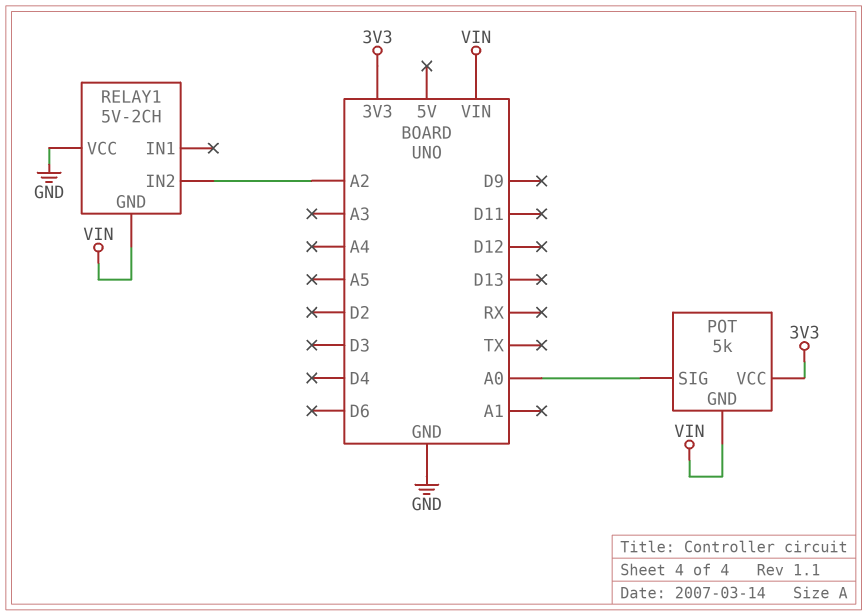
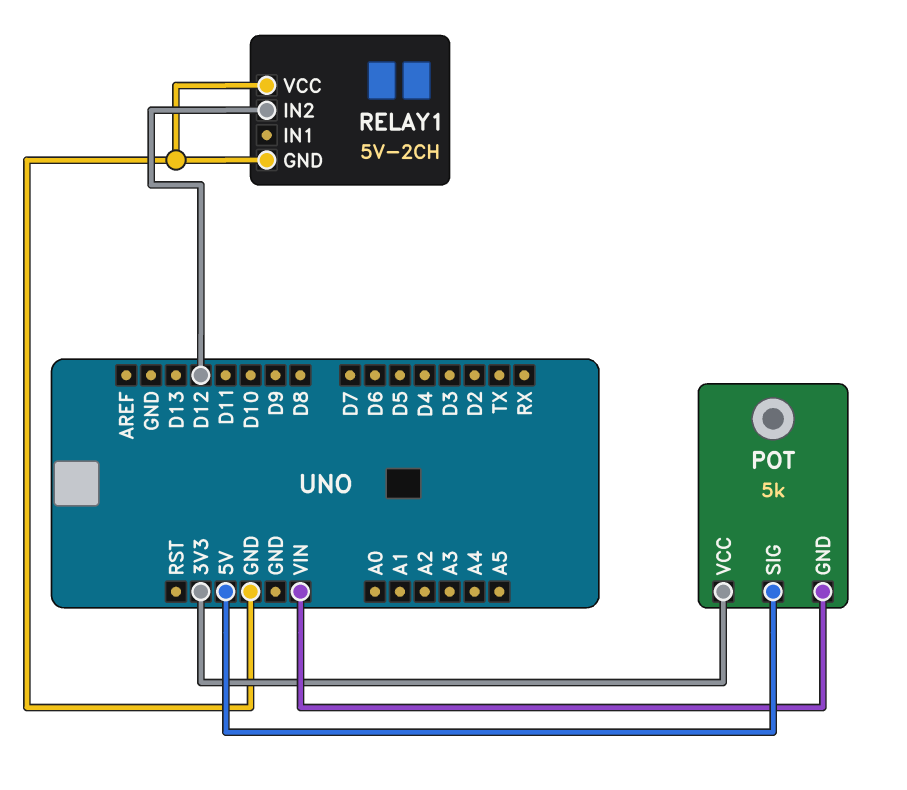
POT pin SIG: A0 -> 5V
RELAY1 pin GND: VIN -> GND
RELAY1 pin IN2: A2 -> D12

